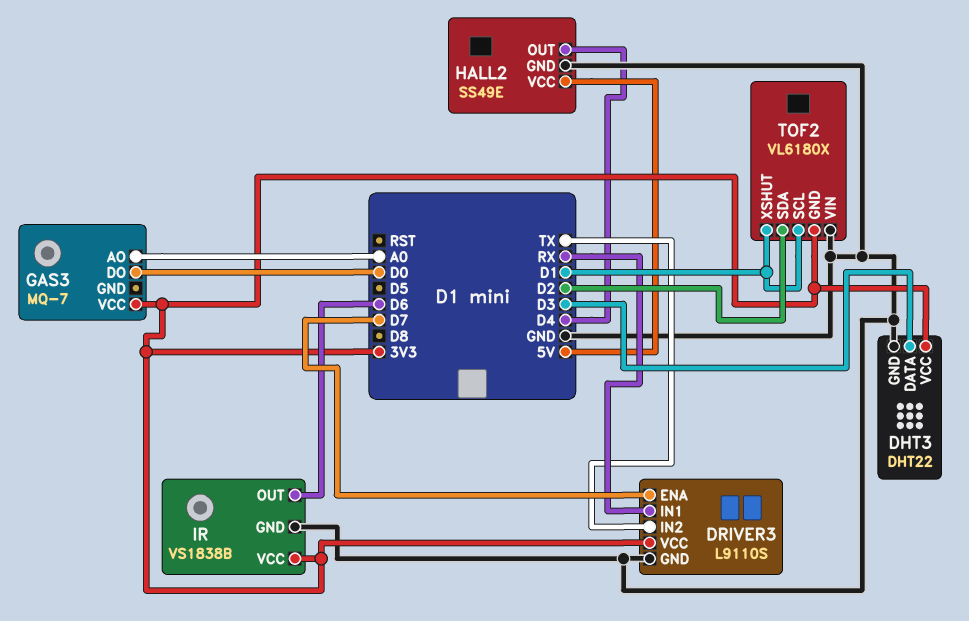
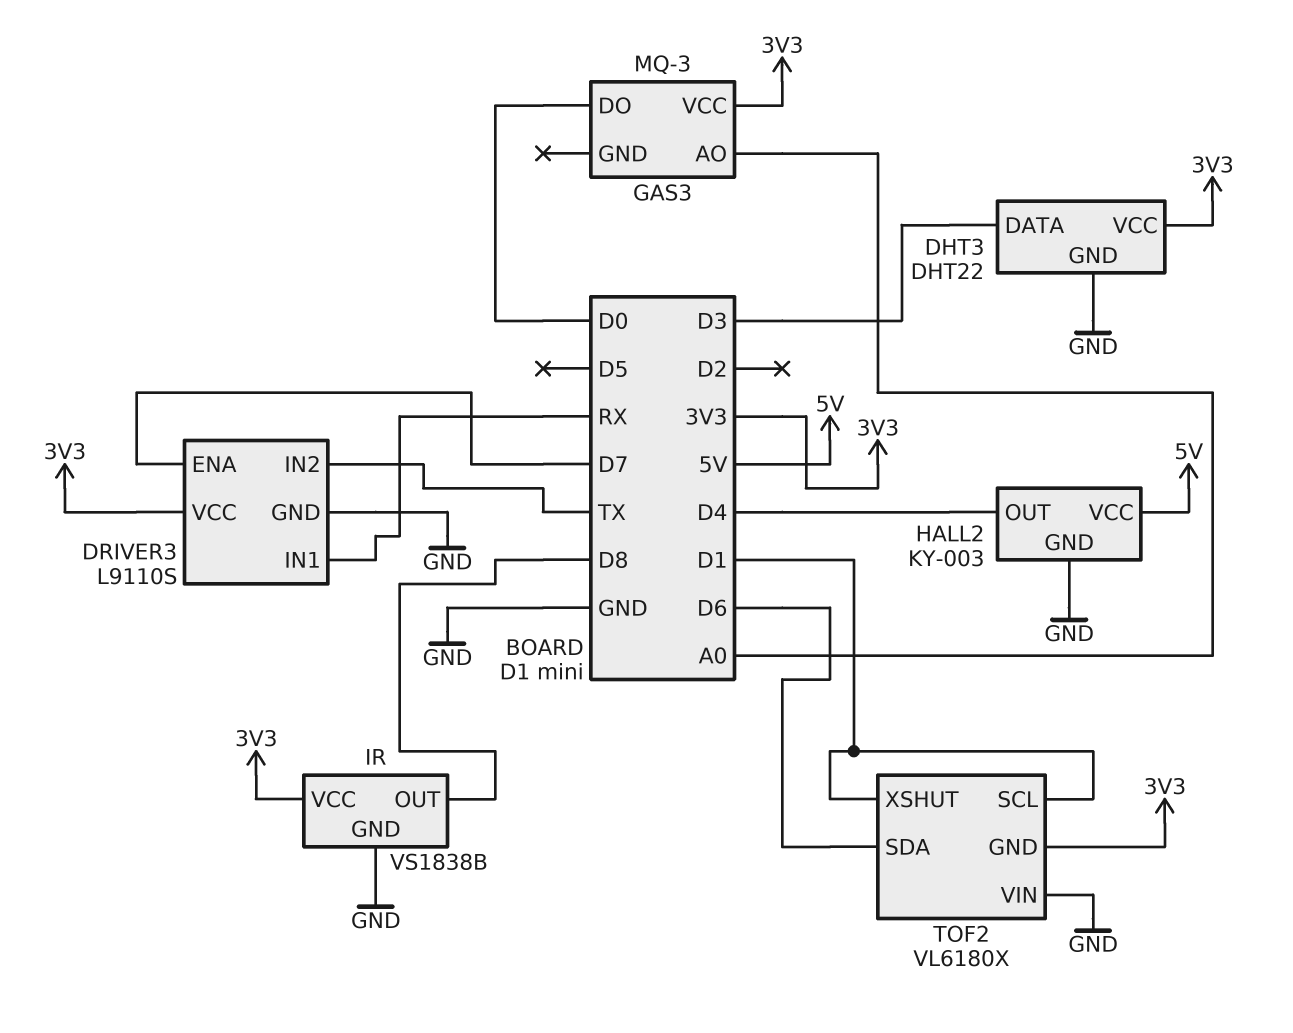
GAS3: MQ-7 -> MQ-3
HALL2: SS49E -> KY-003
IR pin OUT: D6 -> D8
TOF2 pin SDA: D2 -> D6

